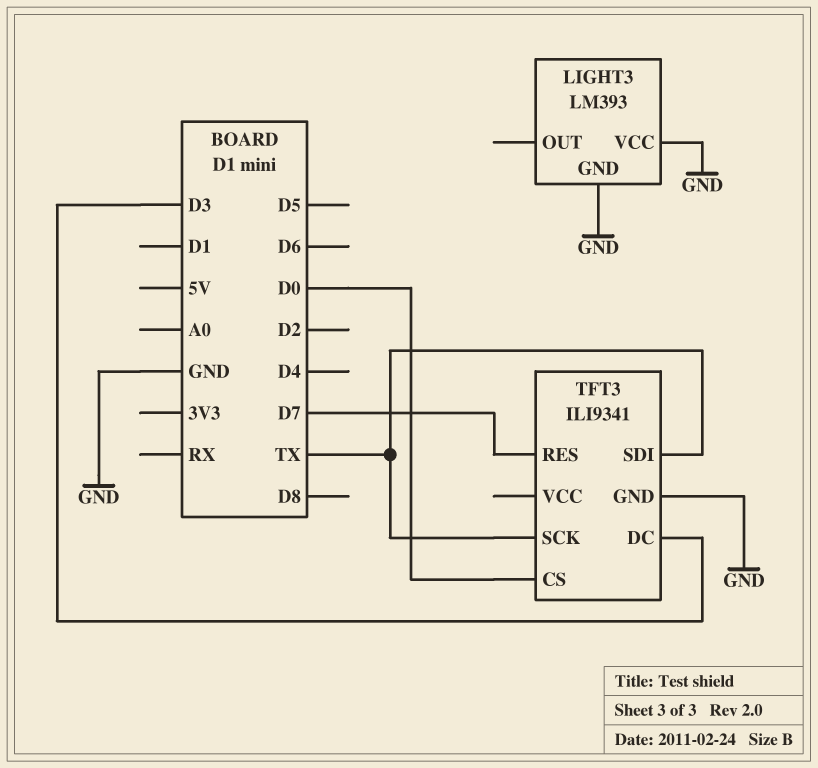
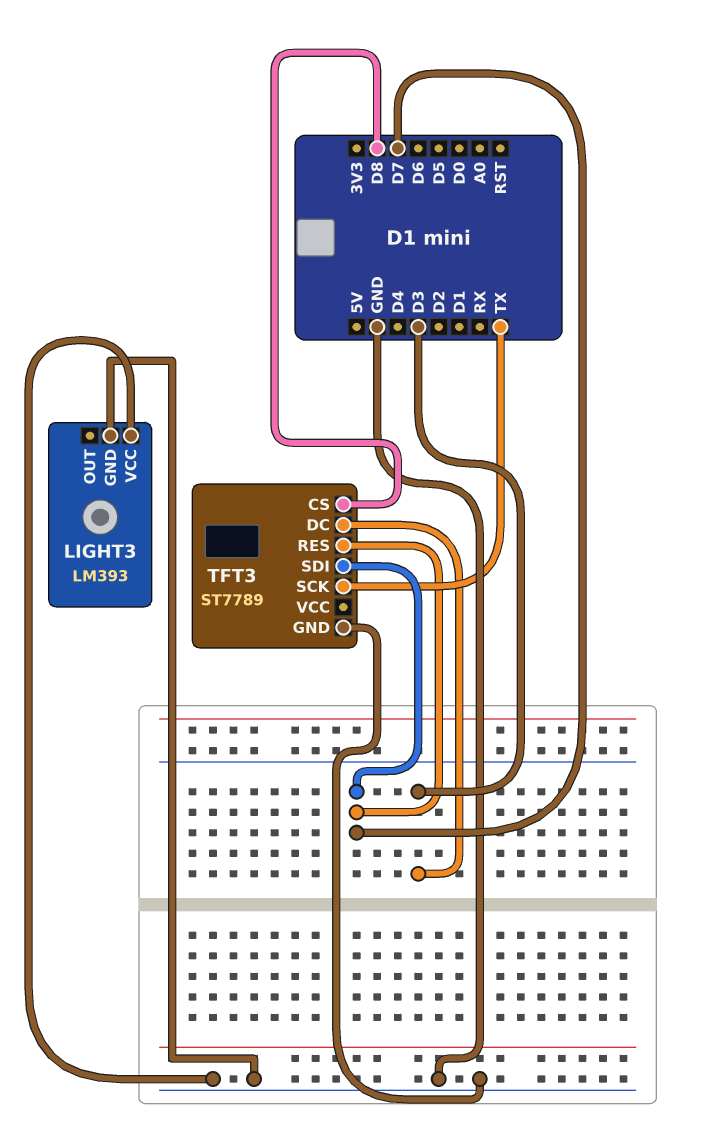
TFT3: ILI9341 -> ST7789
TFT3 pin CS: D0 -> D8
TFT3 pin SDI: TX -> D7

